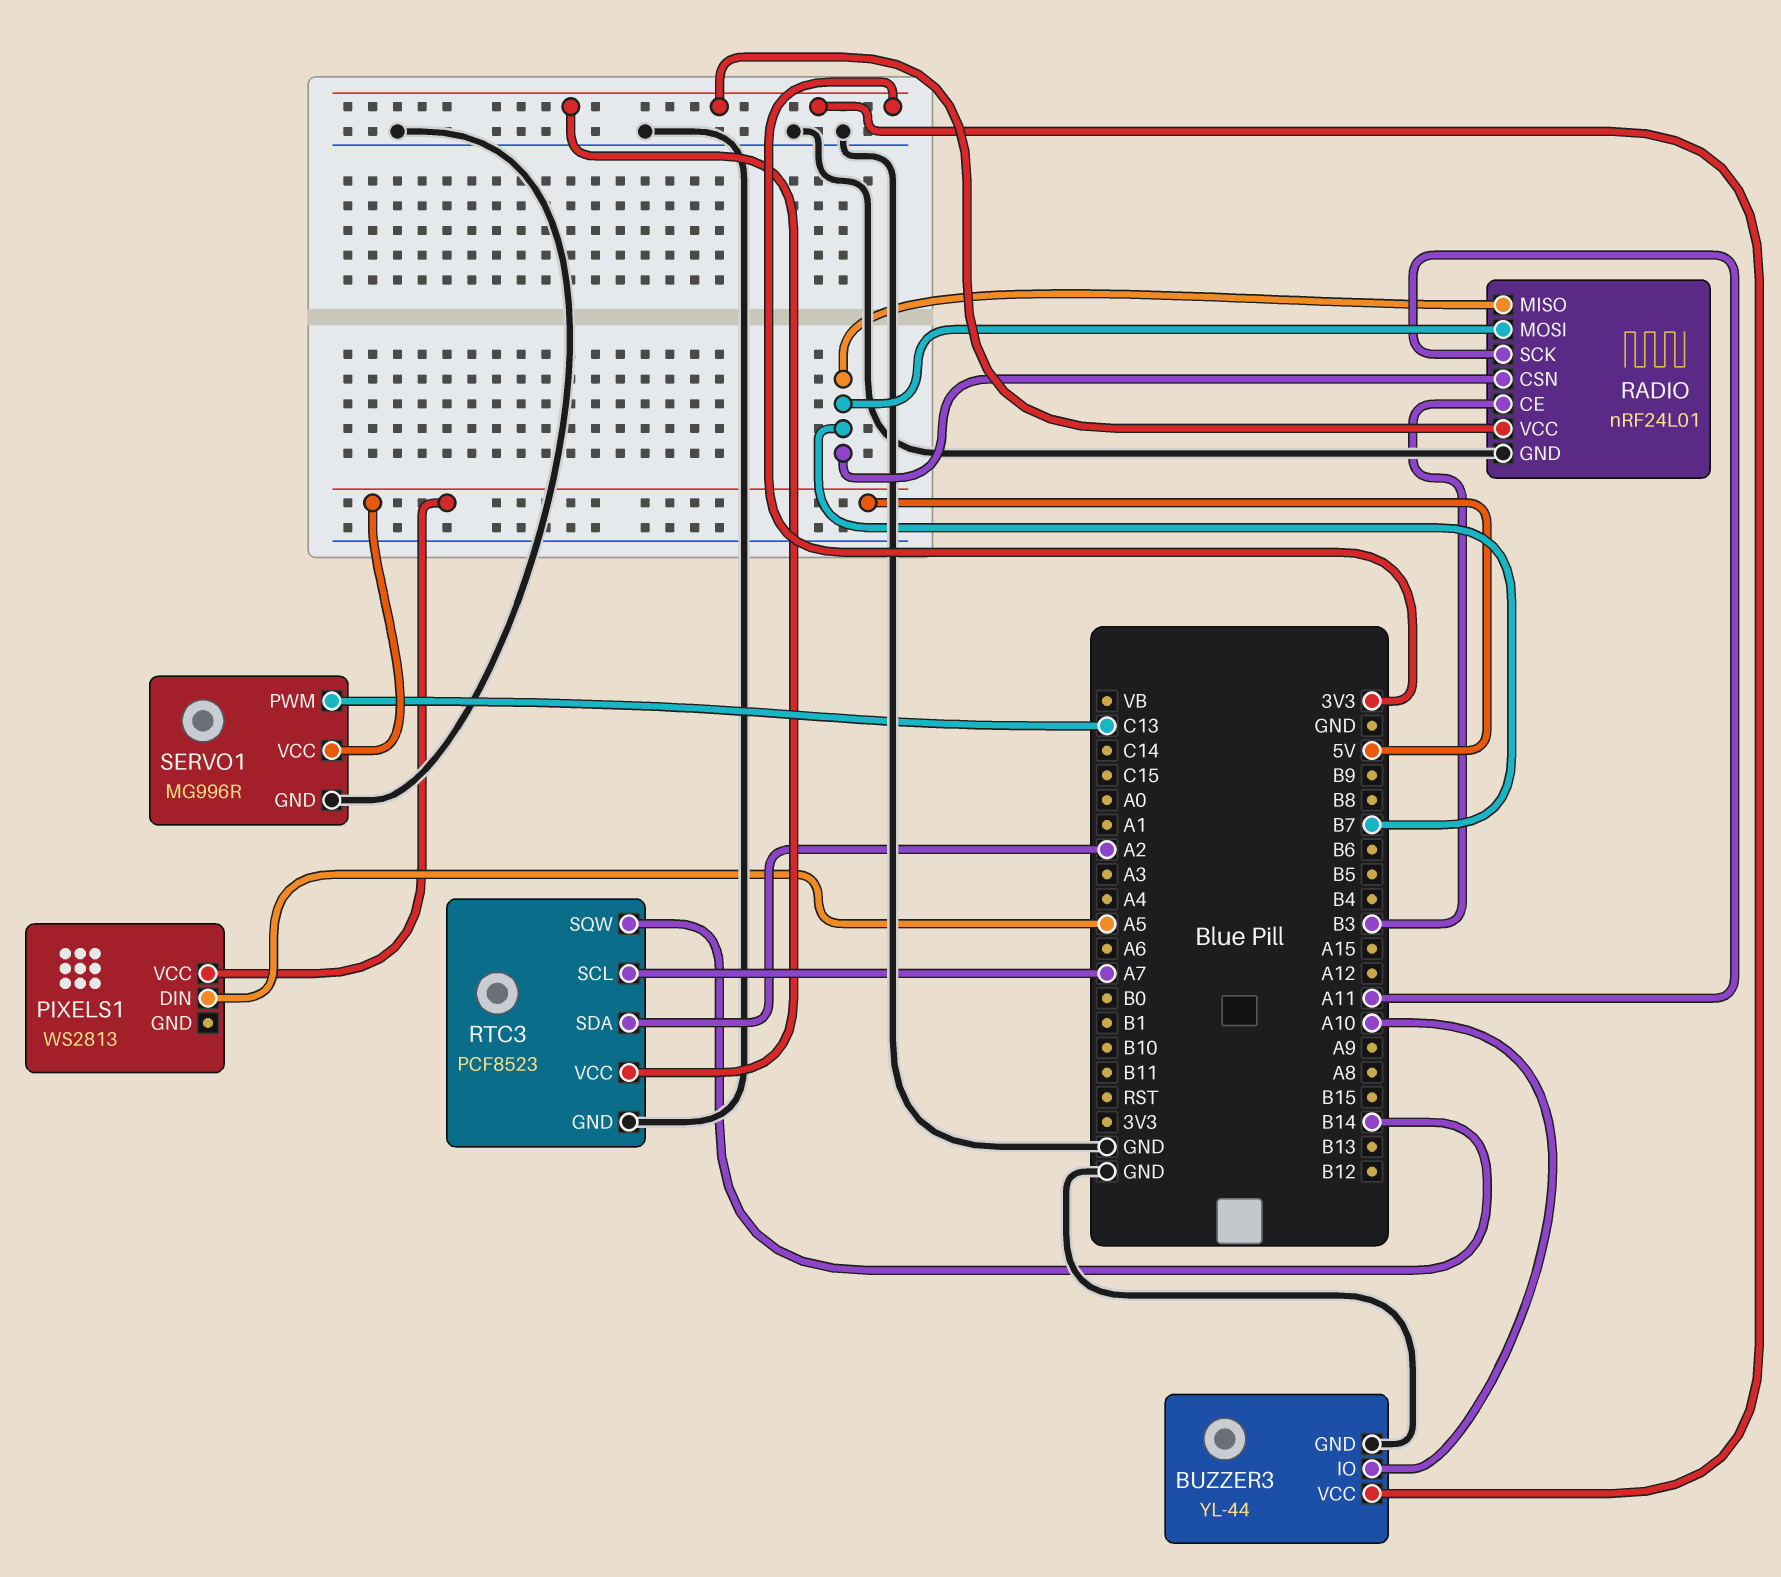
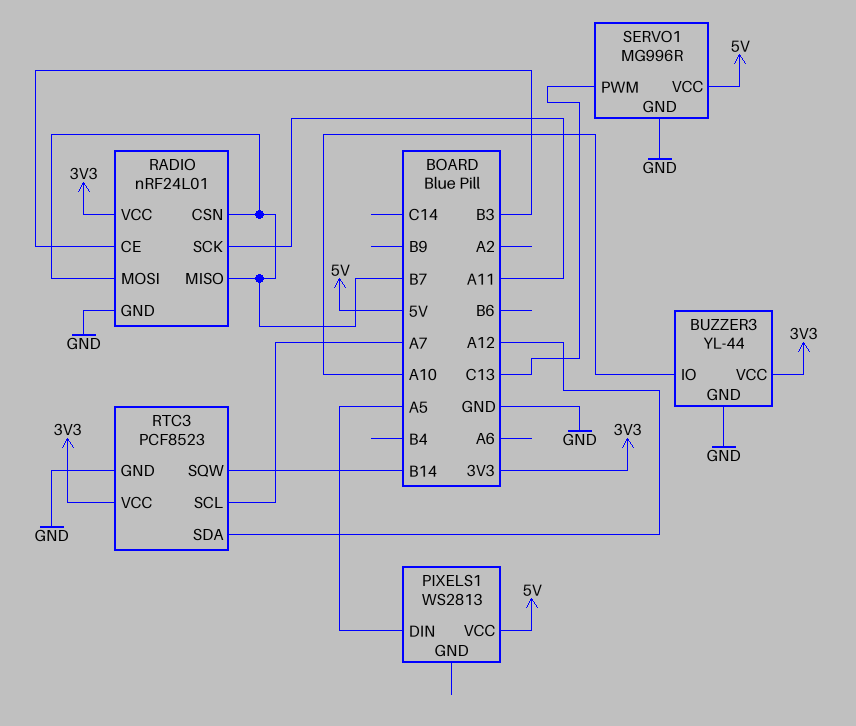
RTC3 pin SDA: A2 -> A12

